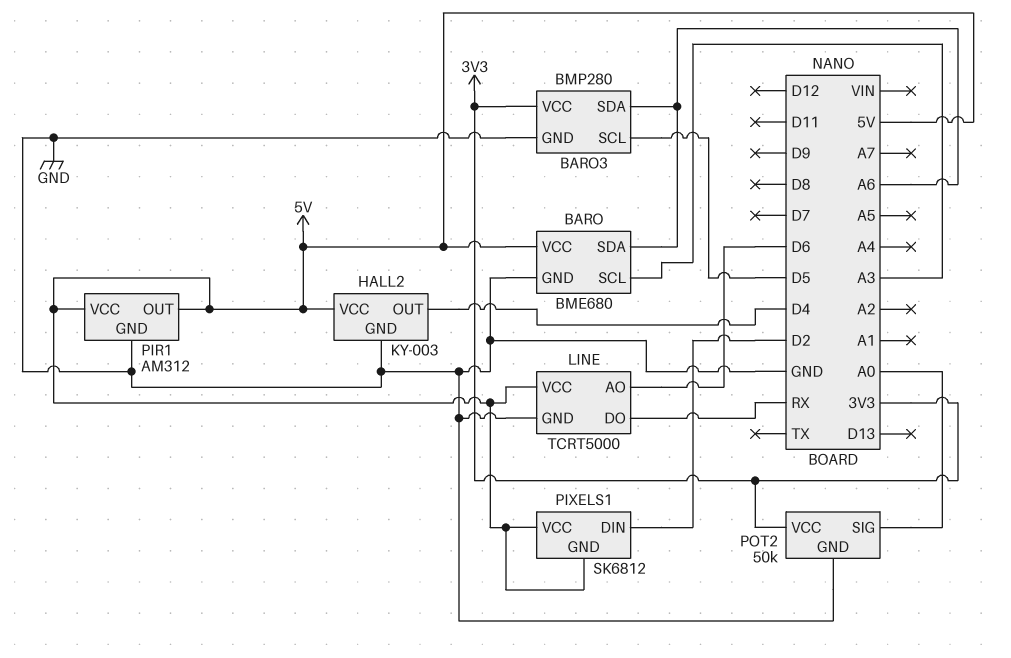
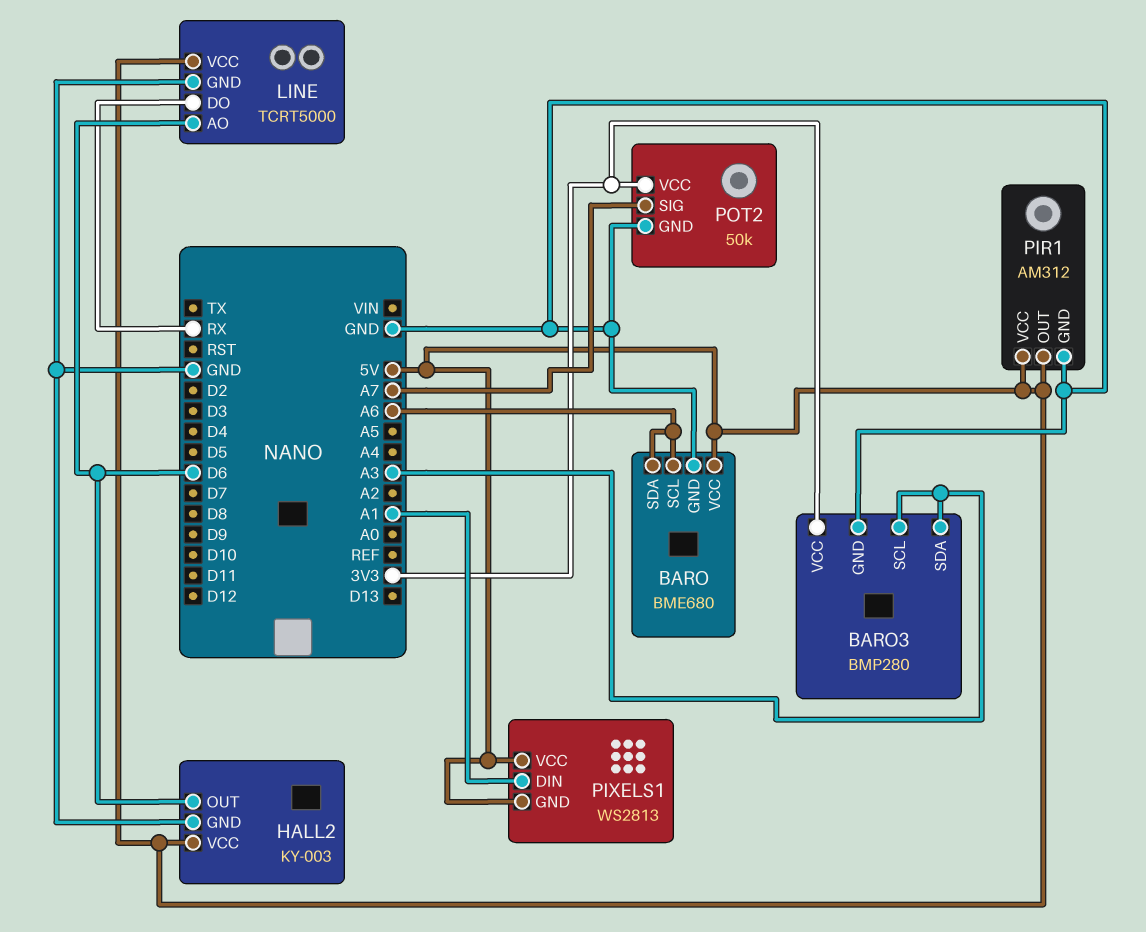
BARO pin SCL: A3 -> A6
BARO3 pin SCL: D5 -> A3
BARO3 pin SDA: A6 -> A3
HALL2 pin OUT: D4 -> D6
PIXELS1: SK6812 -> WS2813
PIXELS1 pin DIN: D2 -> A1
POT2 pin SIG: A0 -> A7

